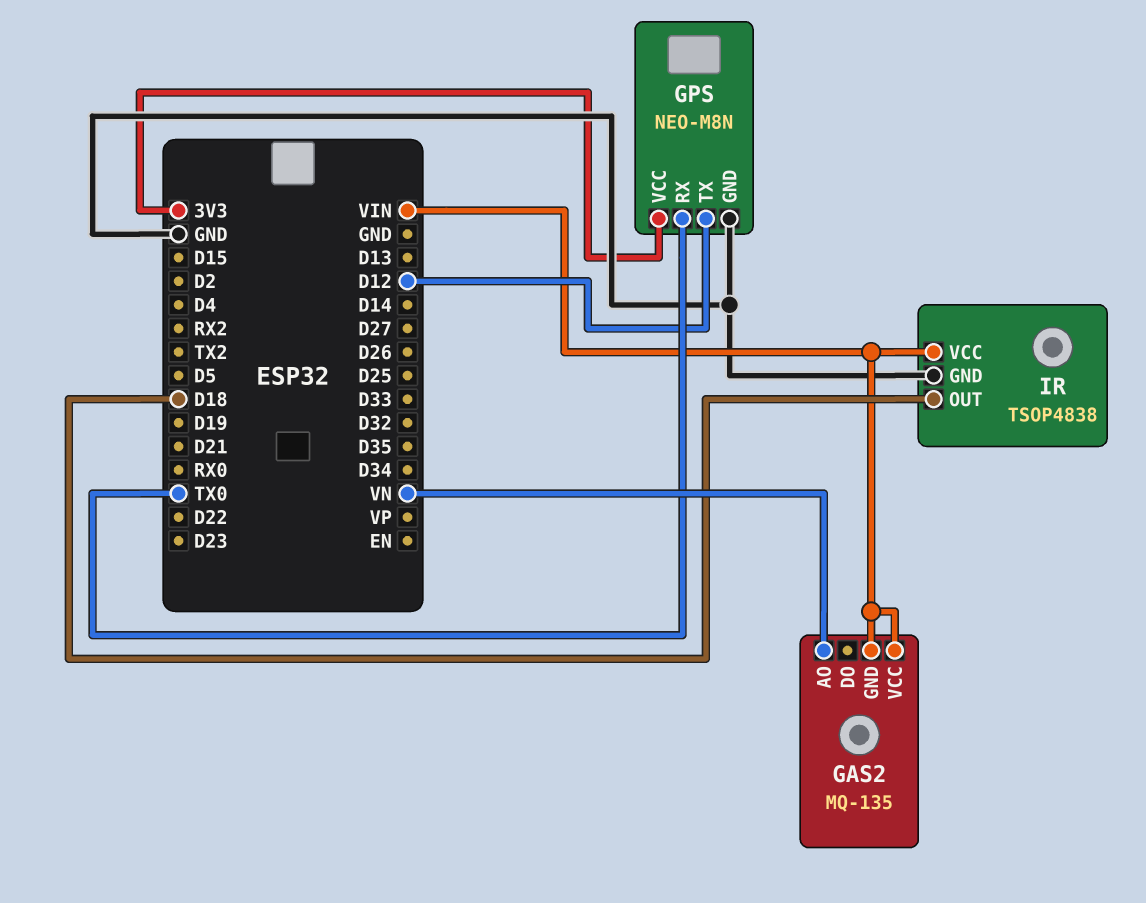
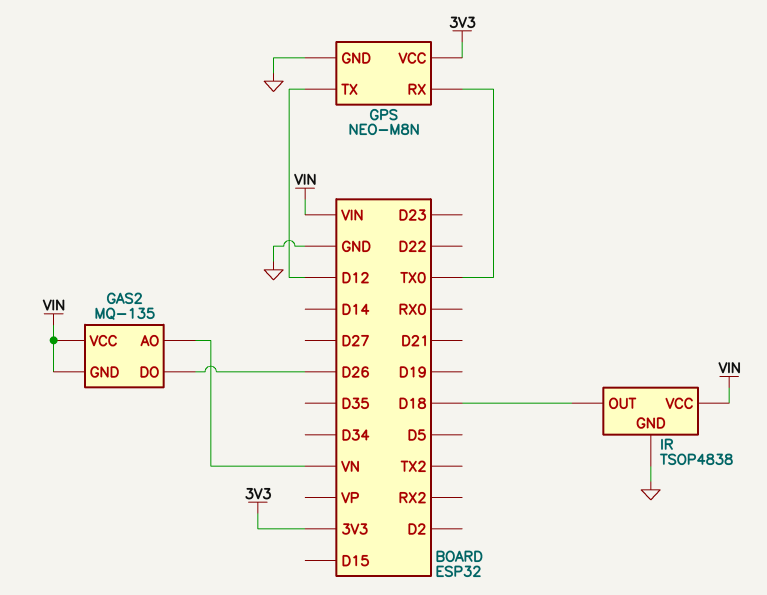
GAS2 pin DO: none -> D26

